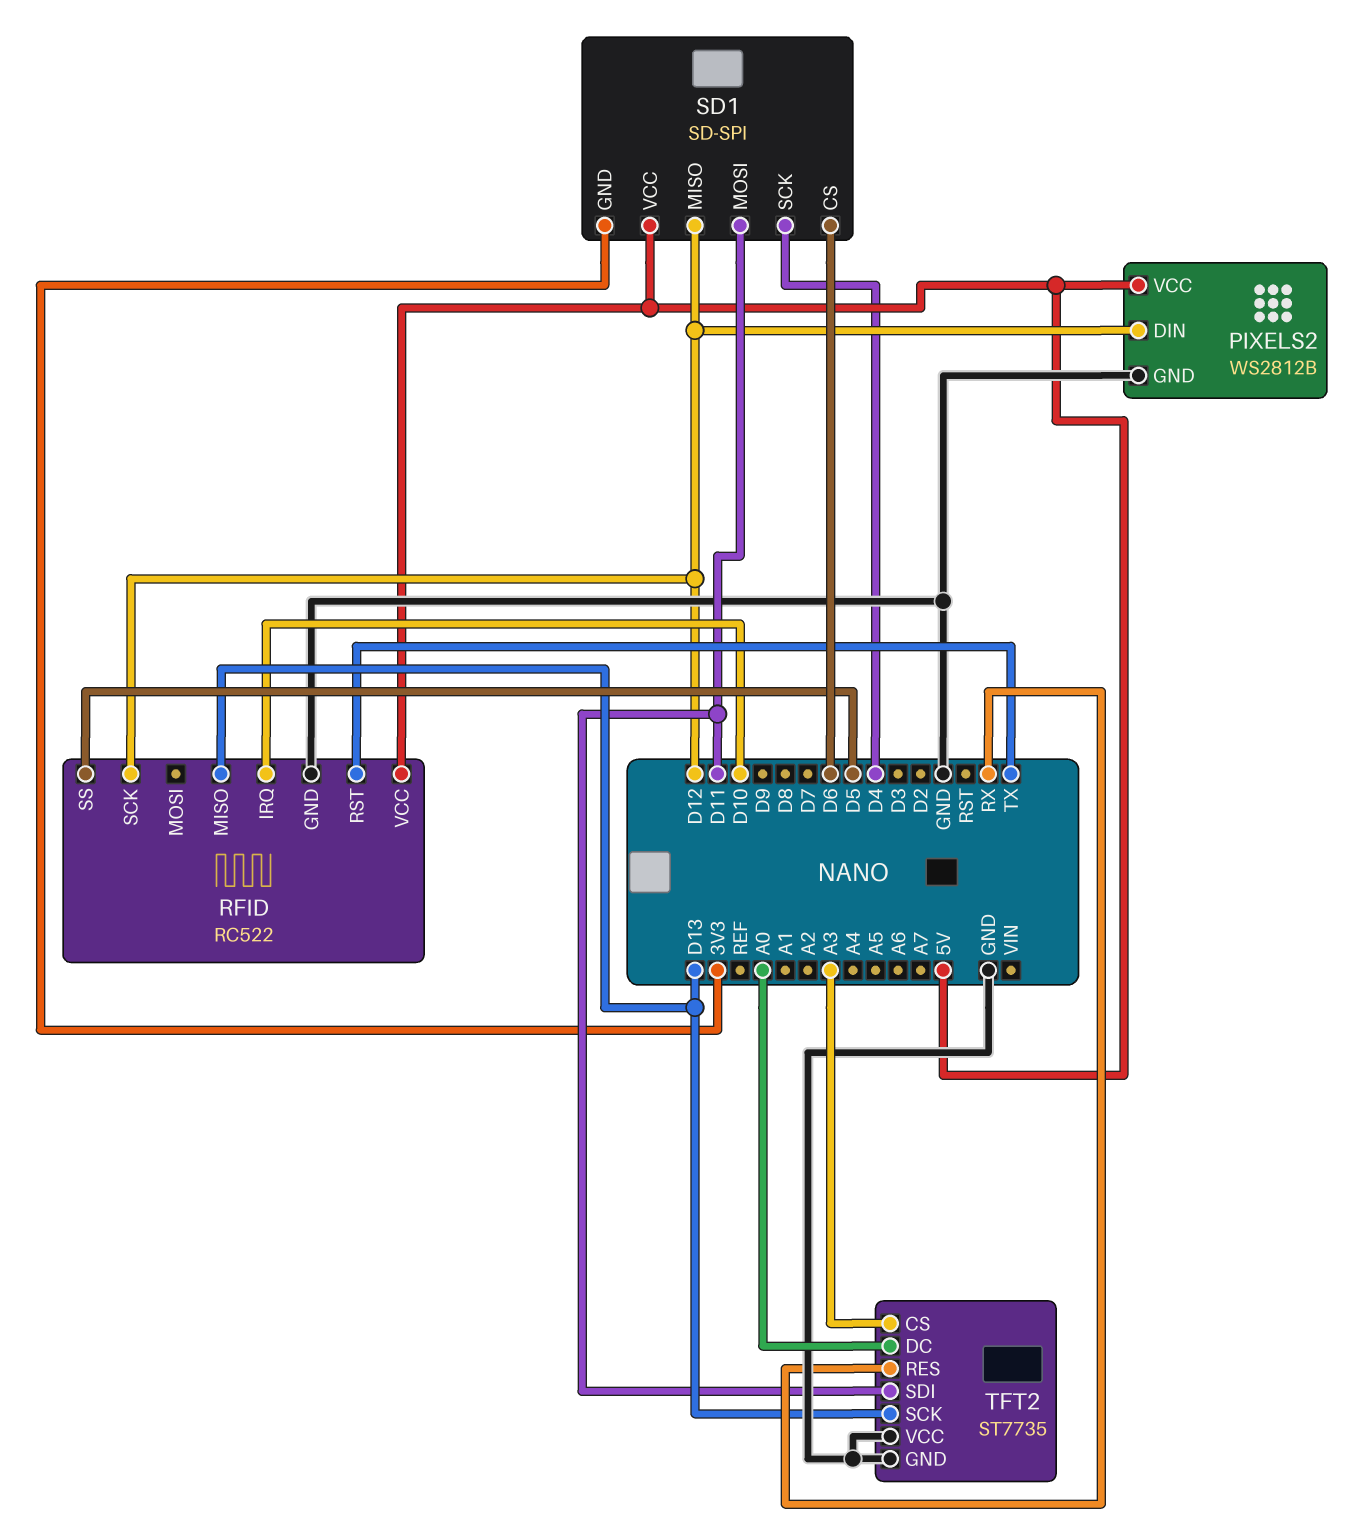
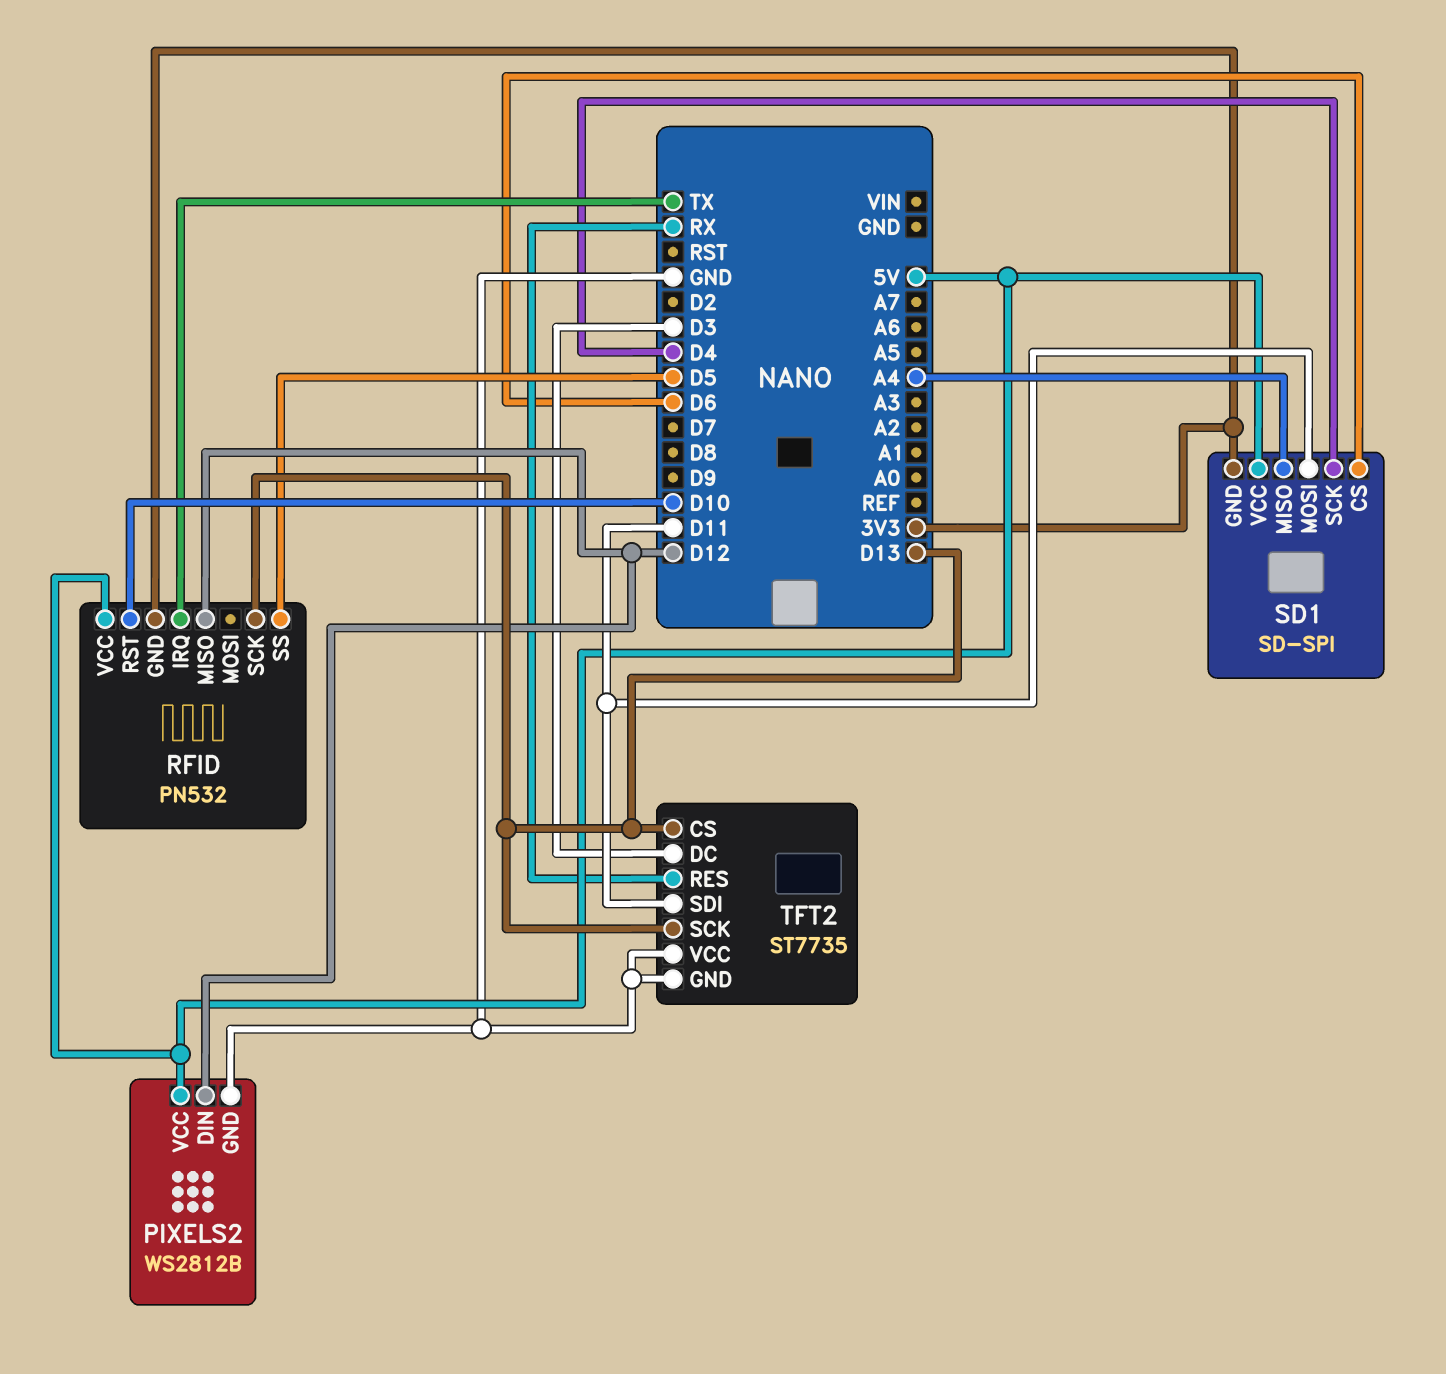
RFID: RC522 -> PN532
RFID pin GND: GND -> 3V3
RFID pin IRQ: D10 -> TX
RFID pin MISO: D13 -> D12
RFID pin RST: TX -> D10
RFID pin SCK: D12 -> D13
SD1 pin MISO: D12 -> A4
TFT2 pin CS: A3 -> D13
TFT2 pin DC: A0 -> D3

